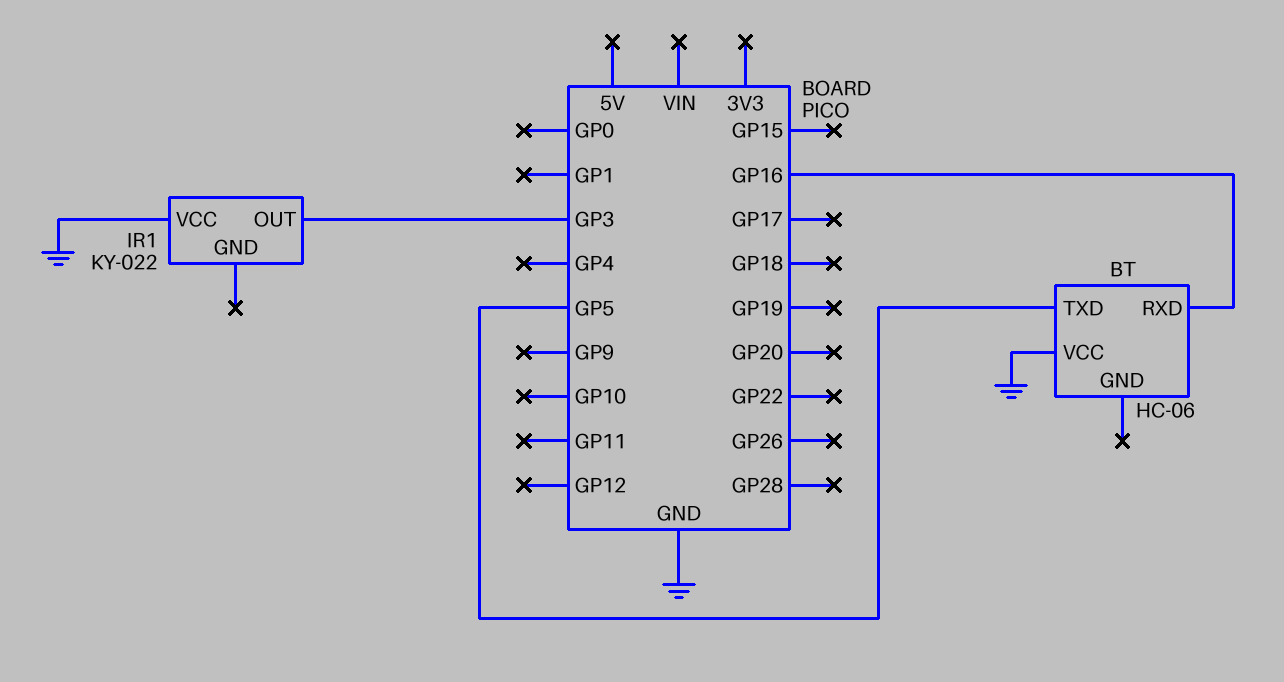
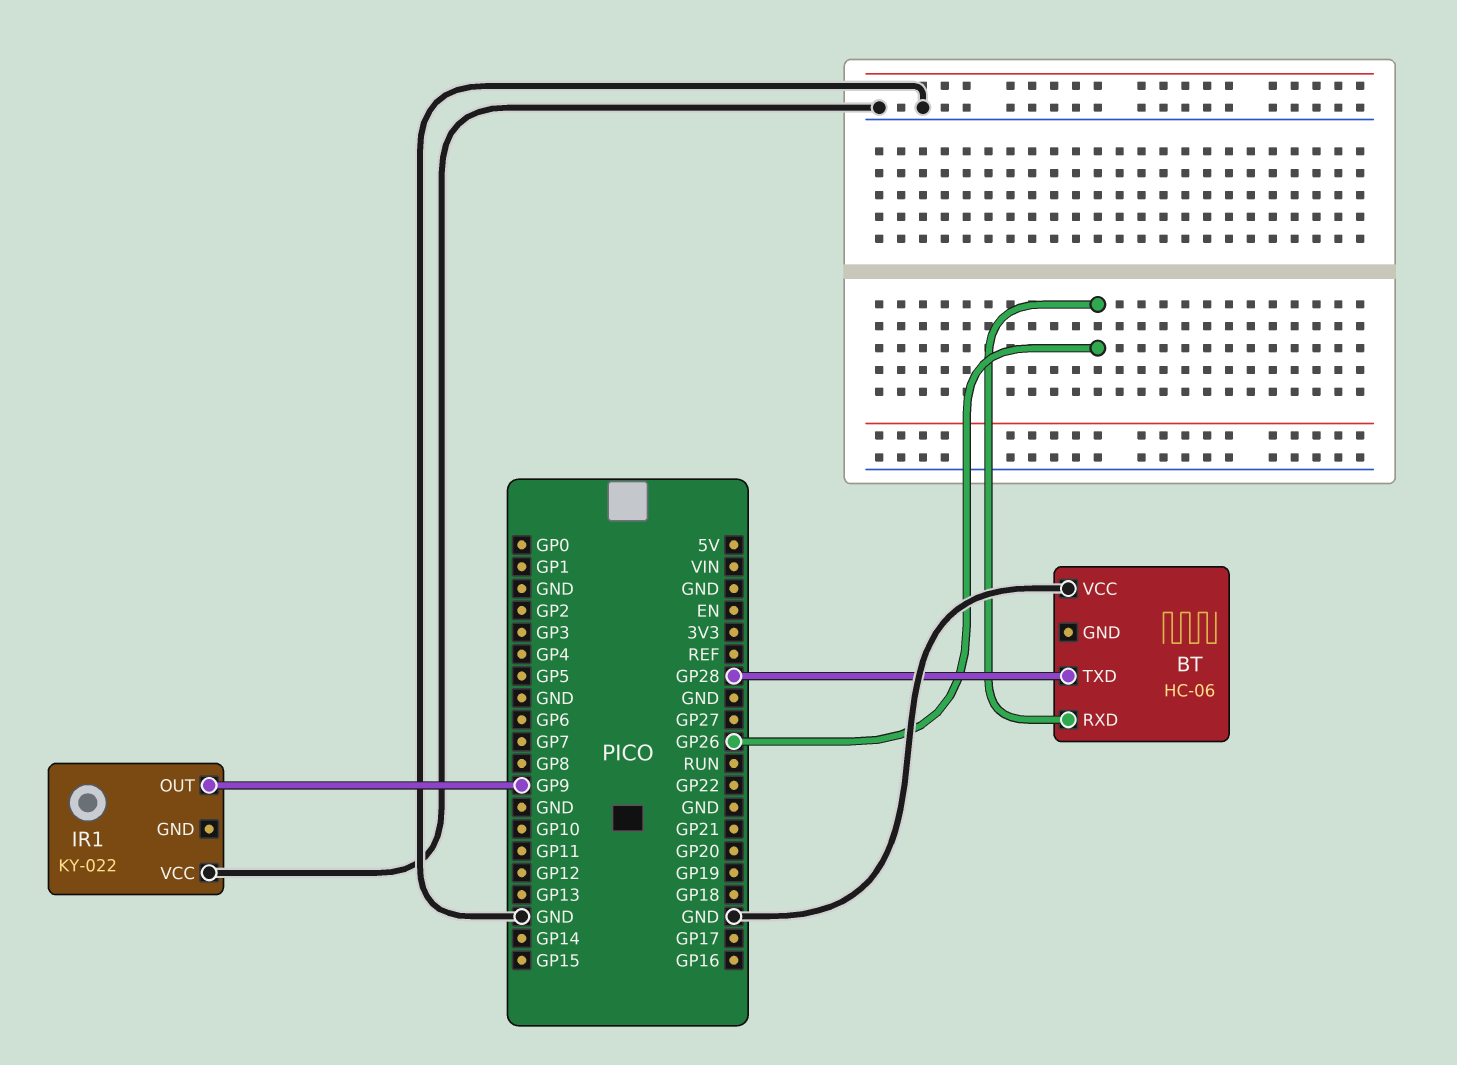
BT pin RXD: GP16 -> GP26
BT pin TXD: GP5 -> GP28
IR1 pin OUT: GP3 -> GP9

